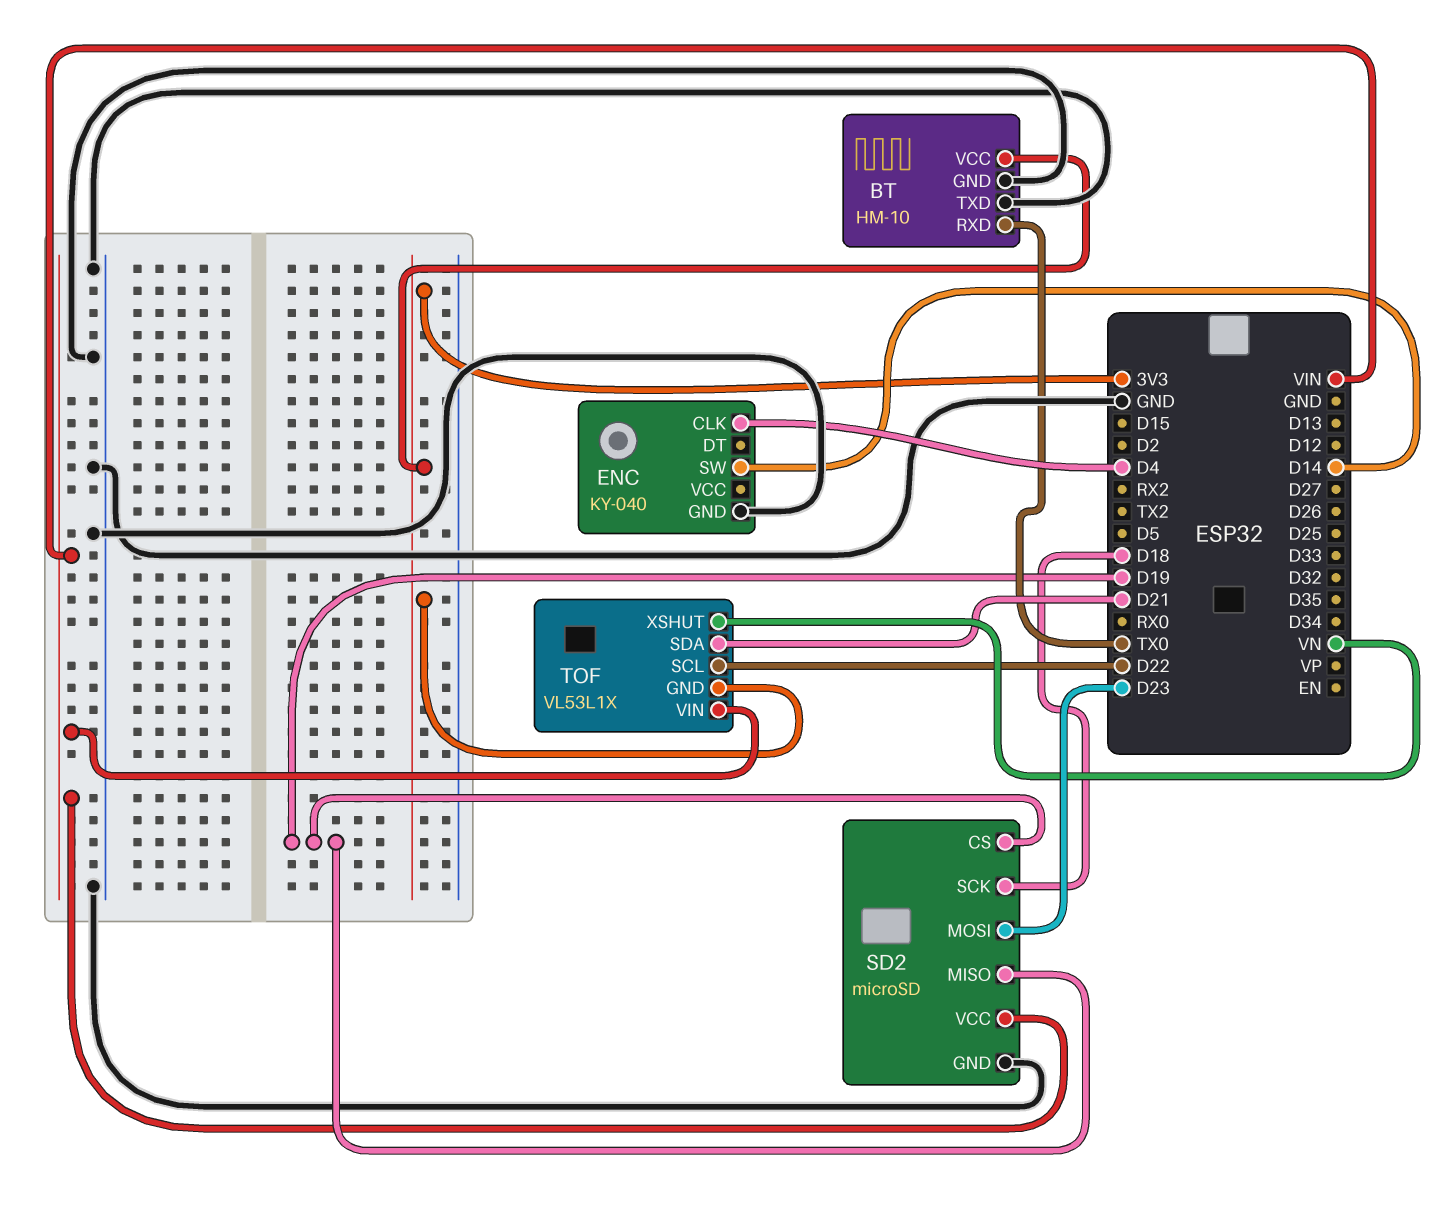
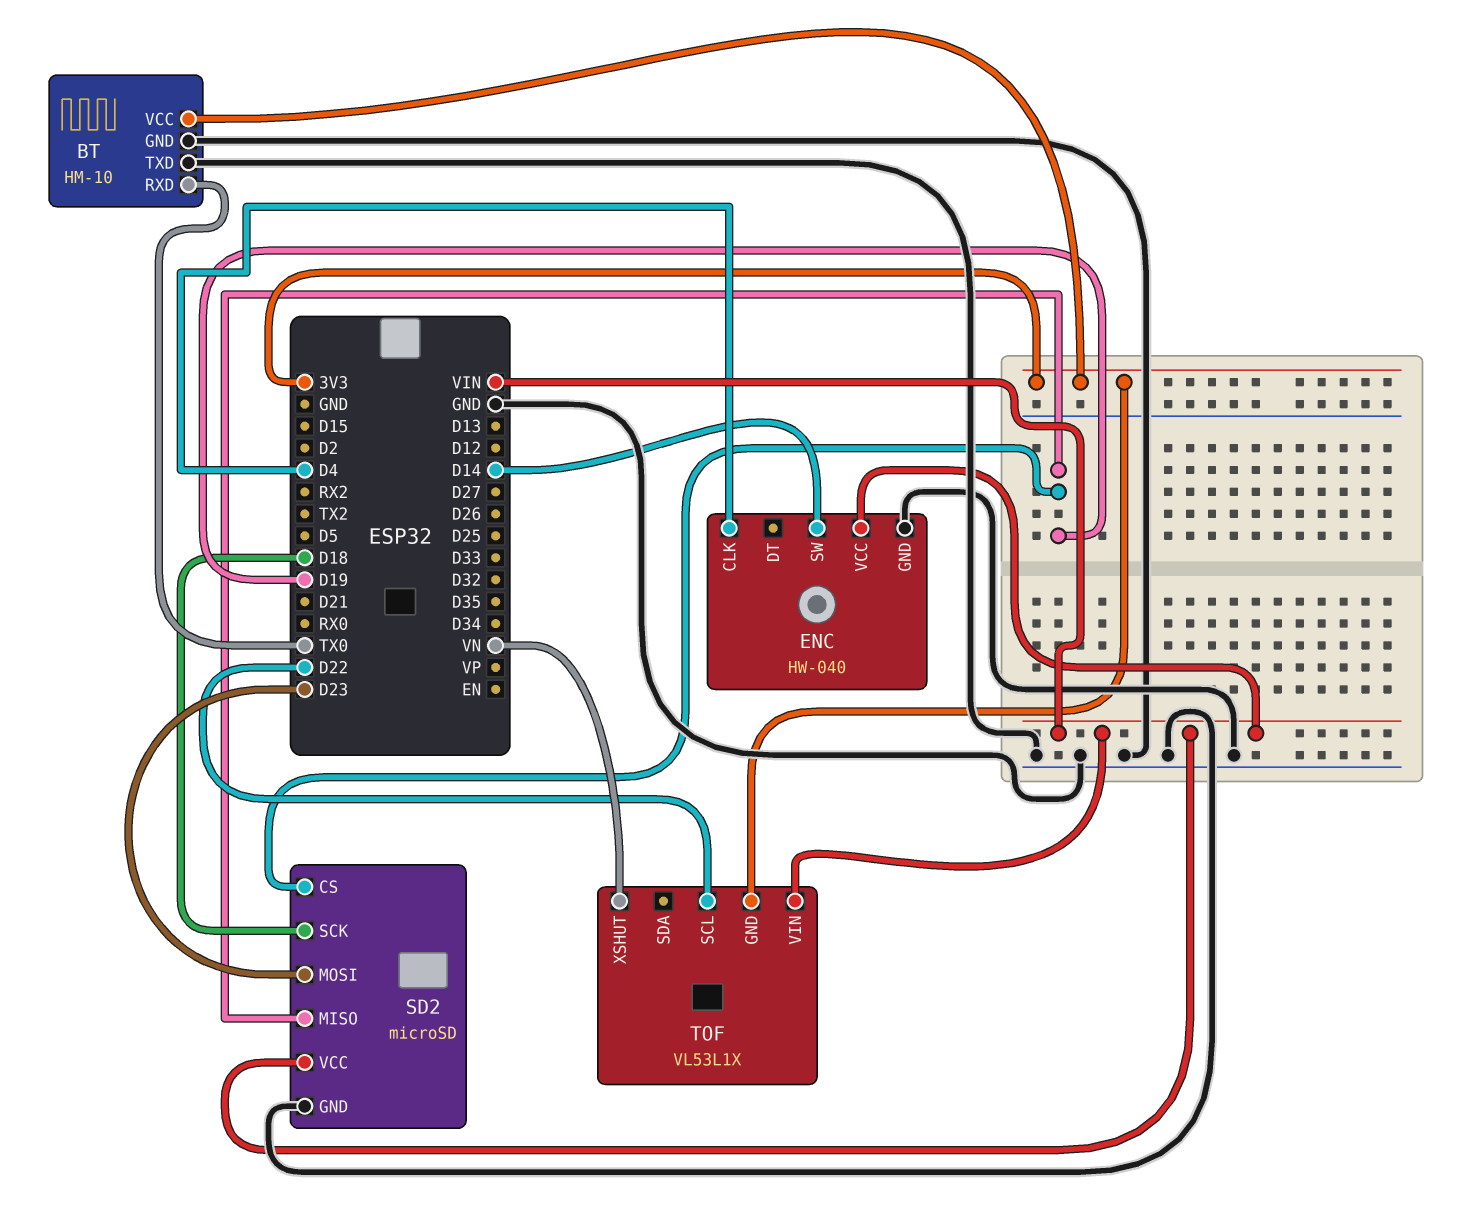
ENC: KY-040 -> HW-040
ENC pin VCC: none -> VIN
TOF pin SDA: D21 -> none

